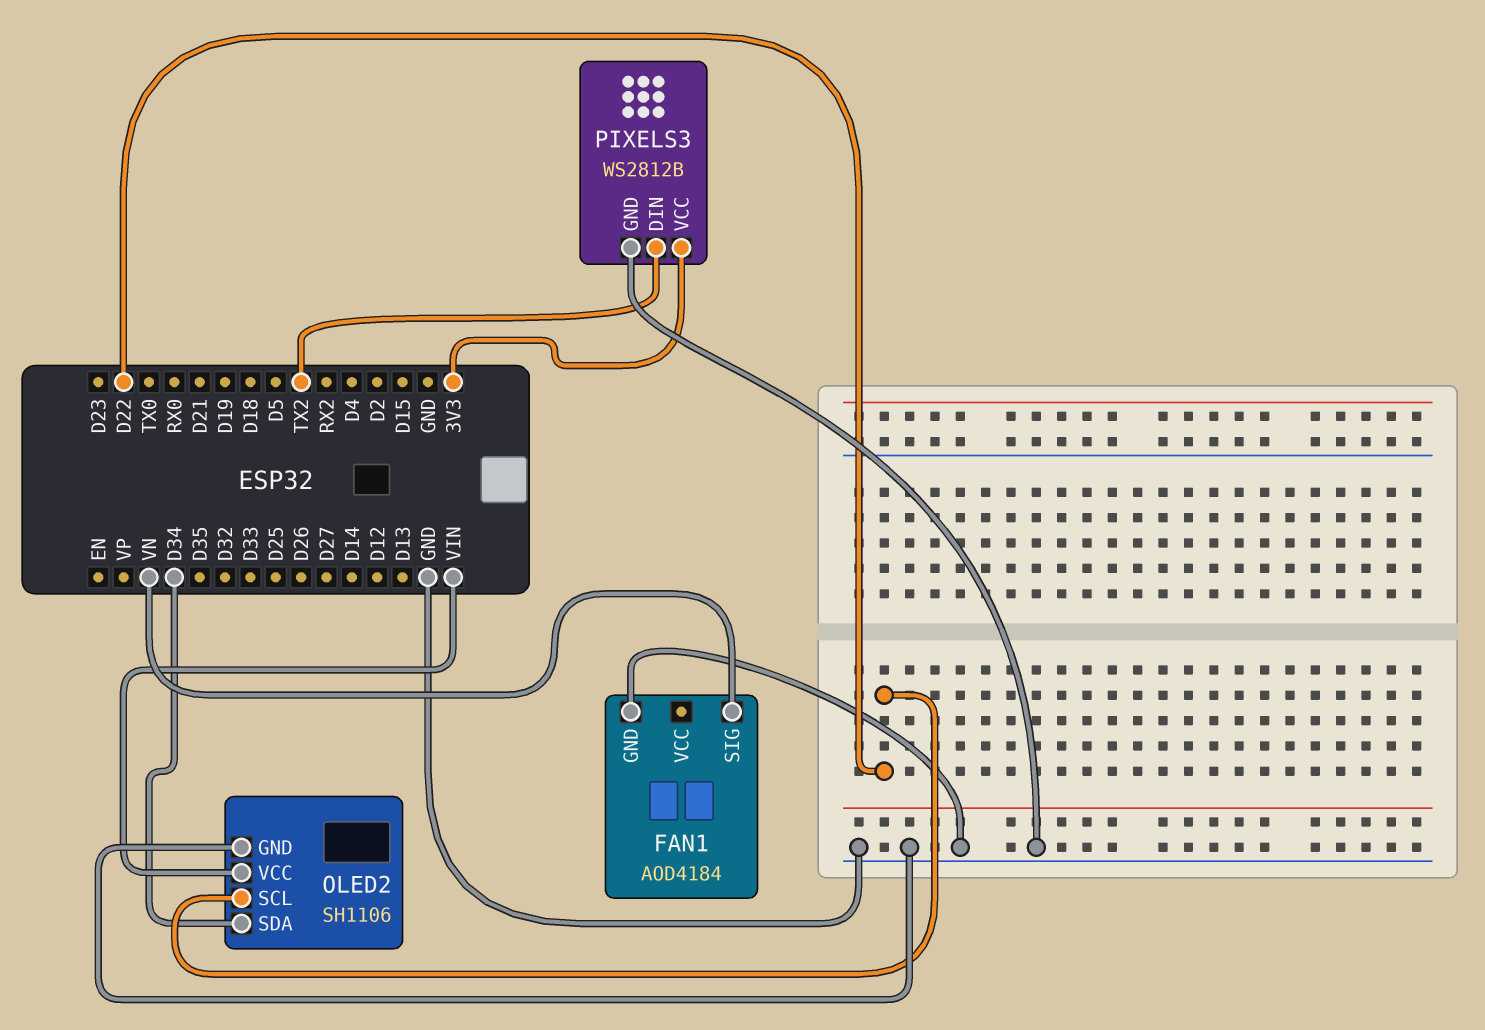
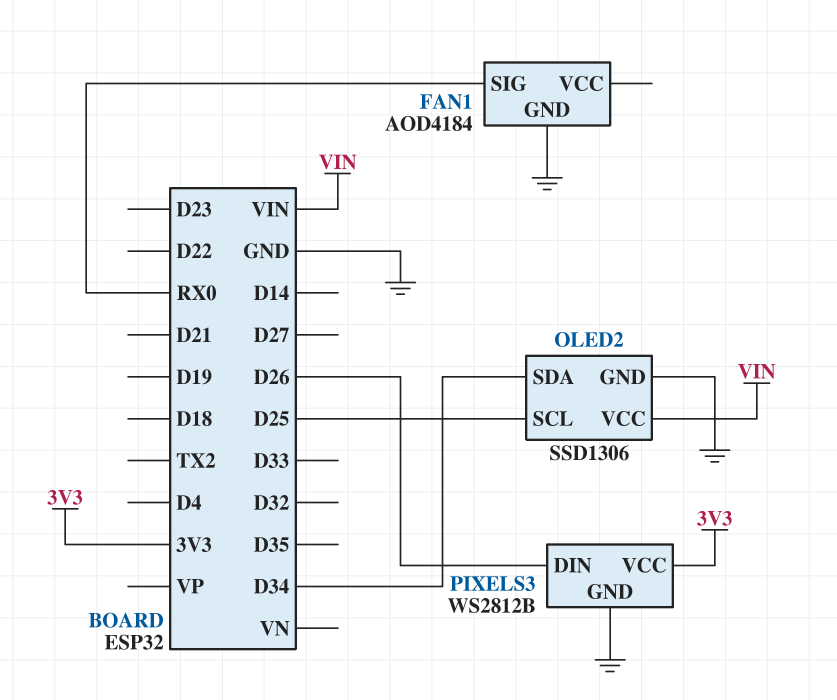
FAN1 pin SIG: VN -> RX0
OLED2: SH1106 -> SSD1306
OLED2 pin SCL: D22 -> D25
PIXELS3 pin DIN: TX2 -> D26

